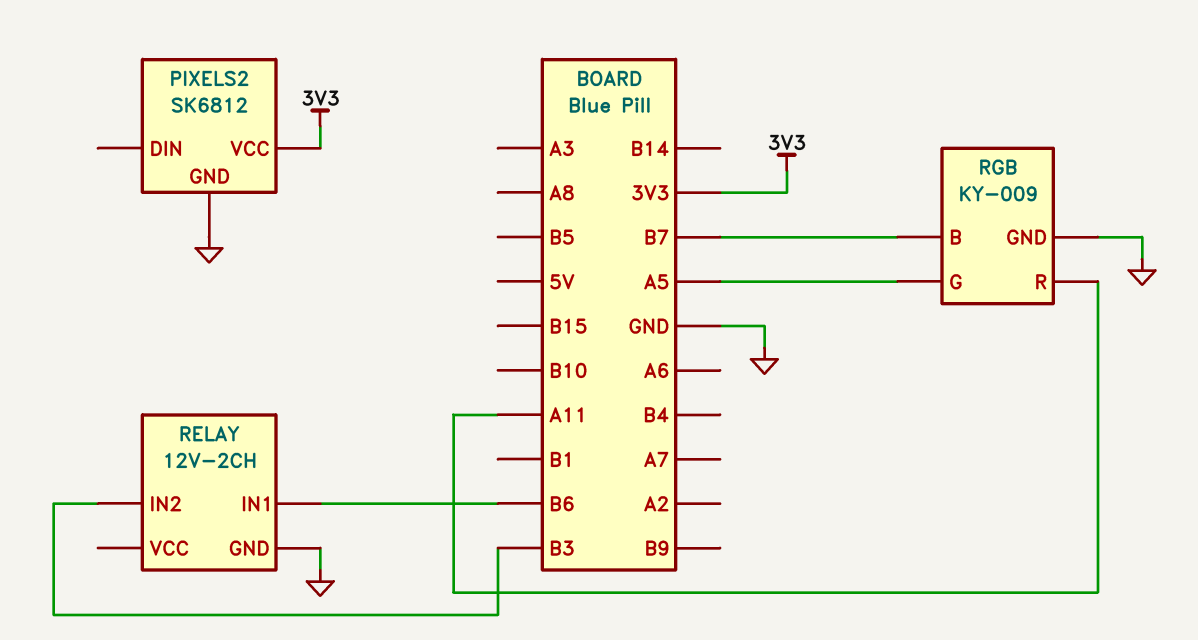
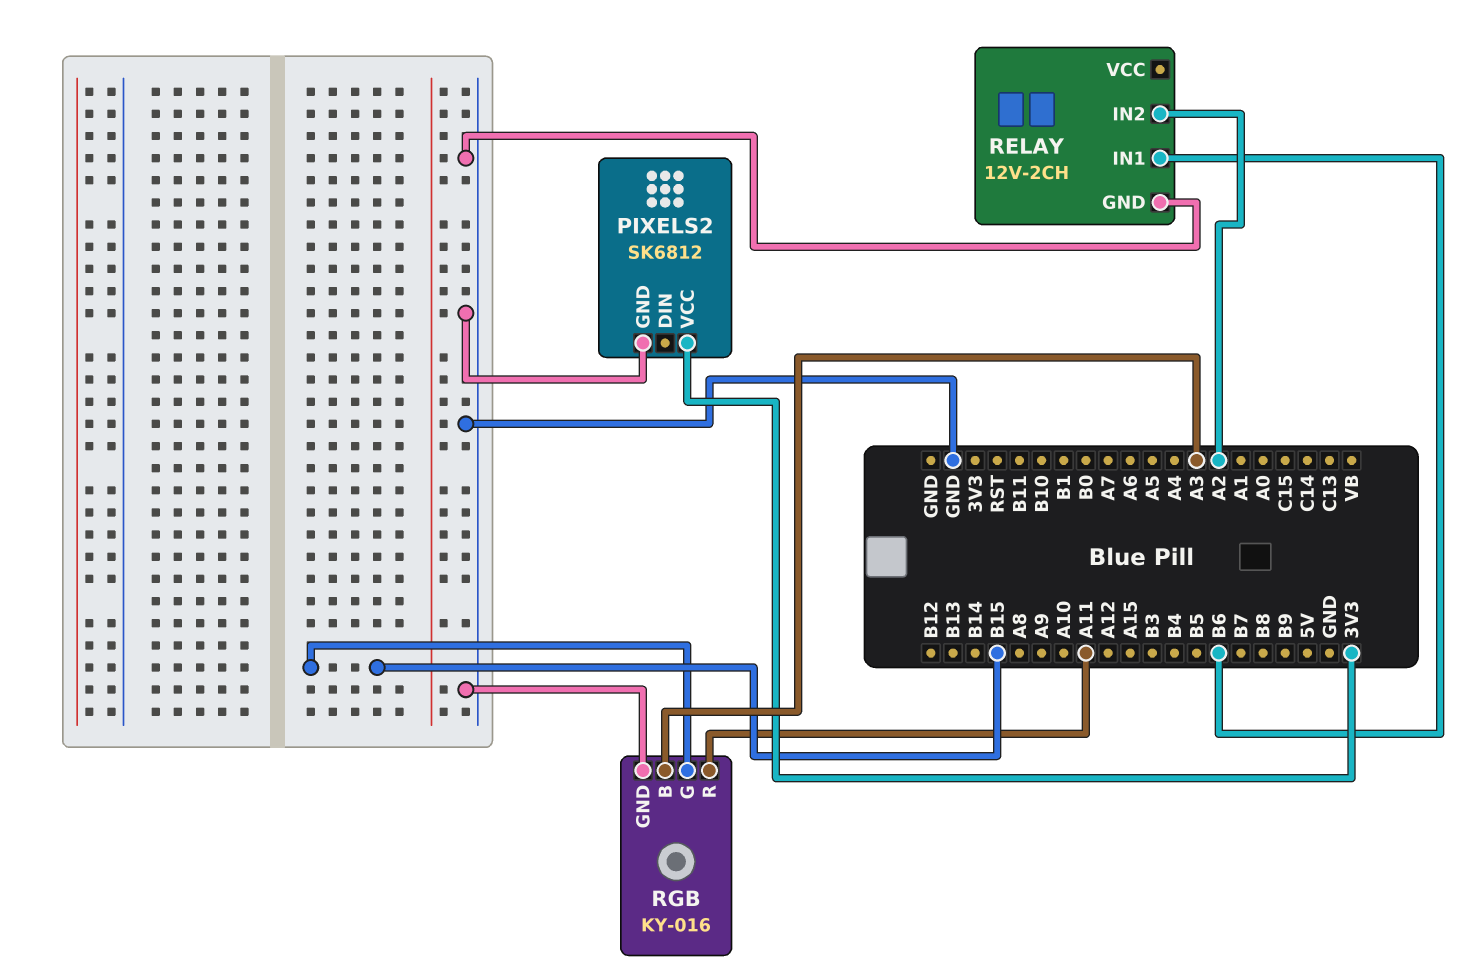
RELAY pin IN2: B3 -> A2
RGB: KY-009 -> KY-016
RGB pin B: B7 -> A3
RGB pin G: A5 -> B15

